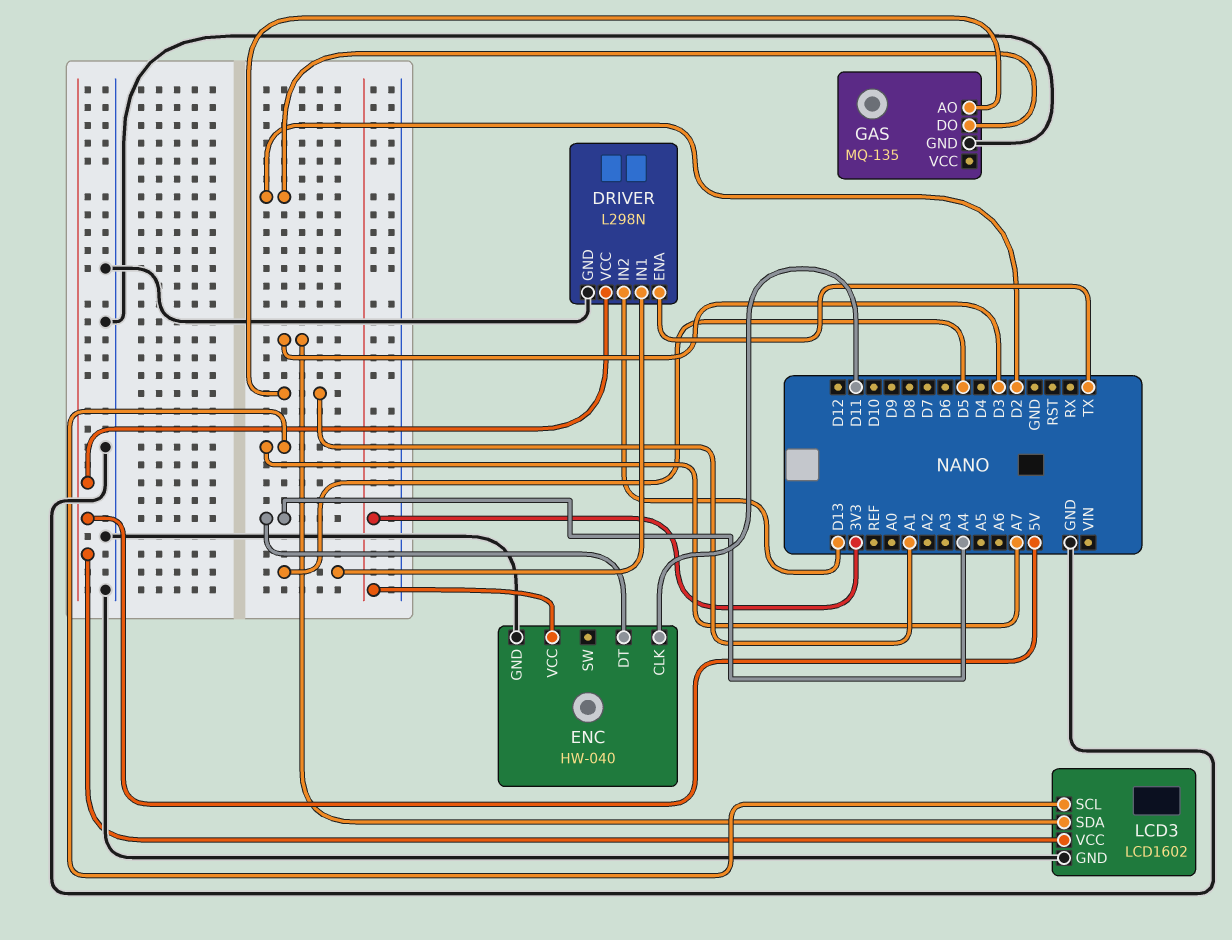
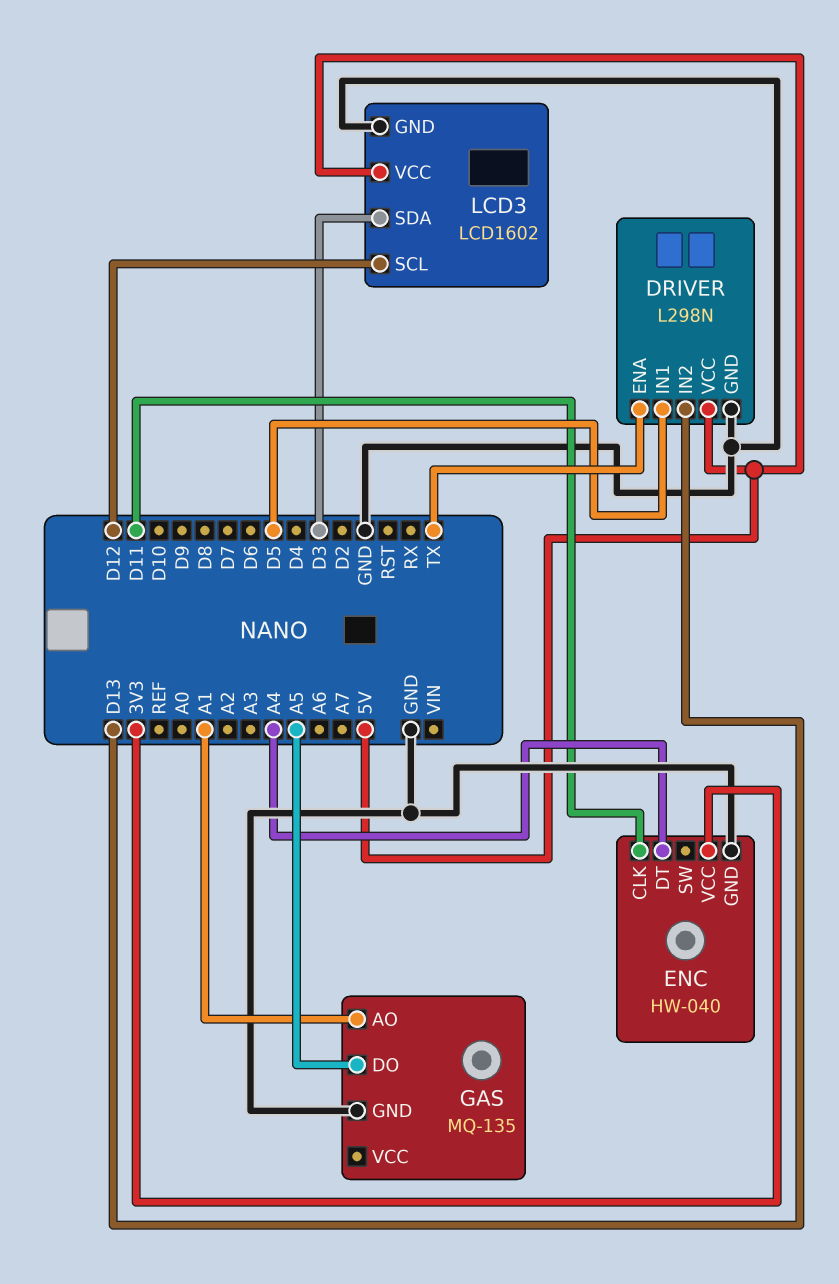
GAS pin DO: D2 -> A5
LCD3 pin SCL: A7 -> D12

